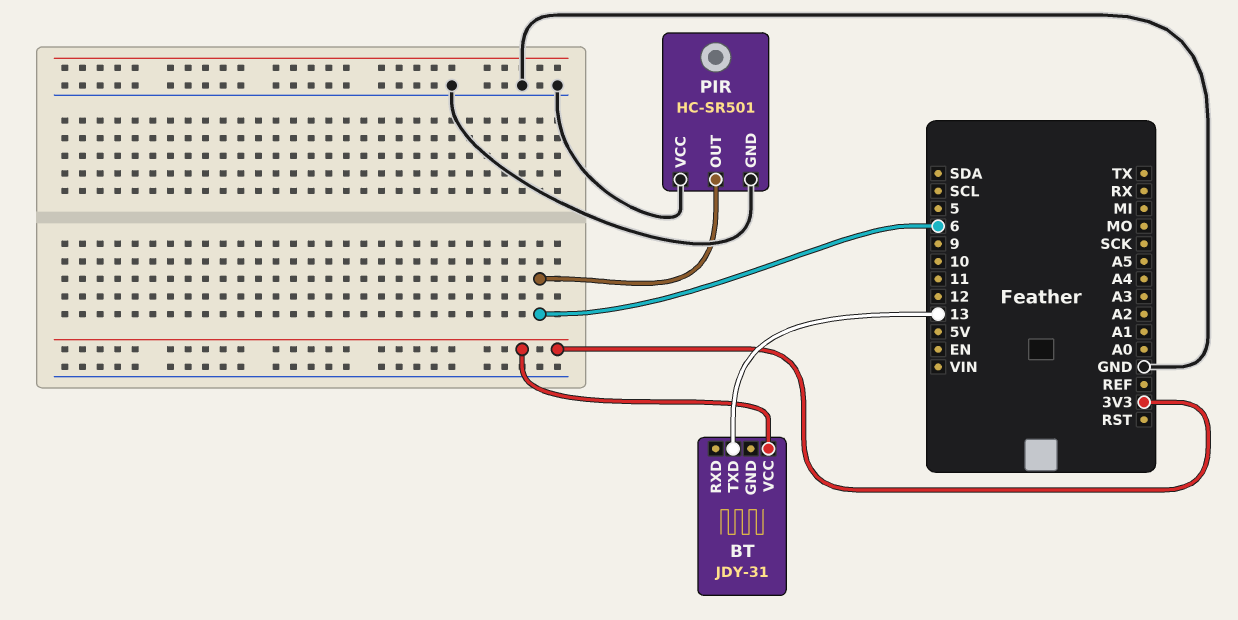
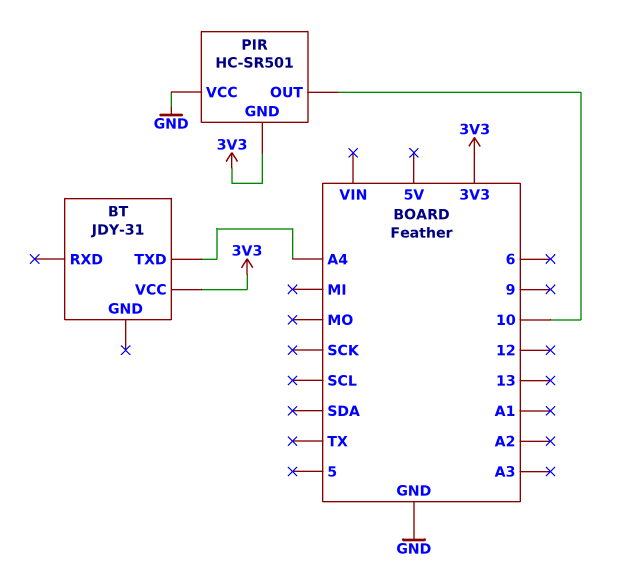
BT pin TXD: 13 -> A4
PIR pin GND: GND -> 3V3
PIR pin OUT: 6 -> 10

